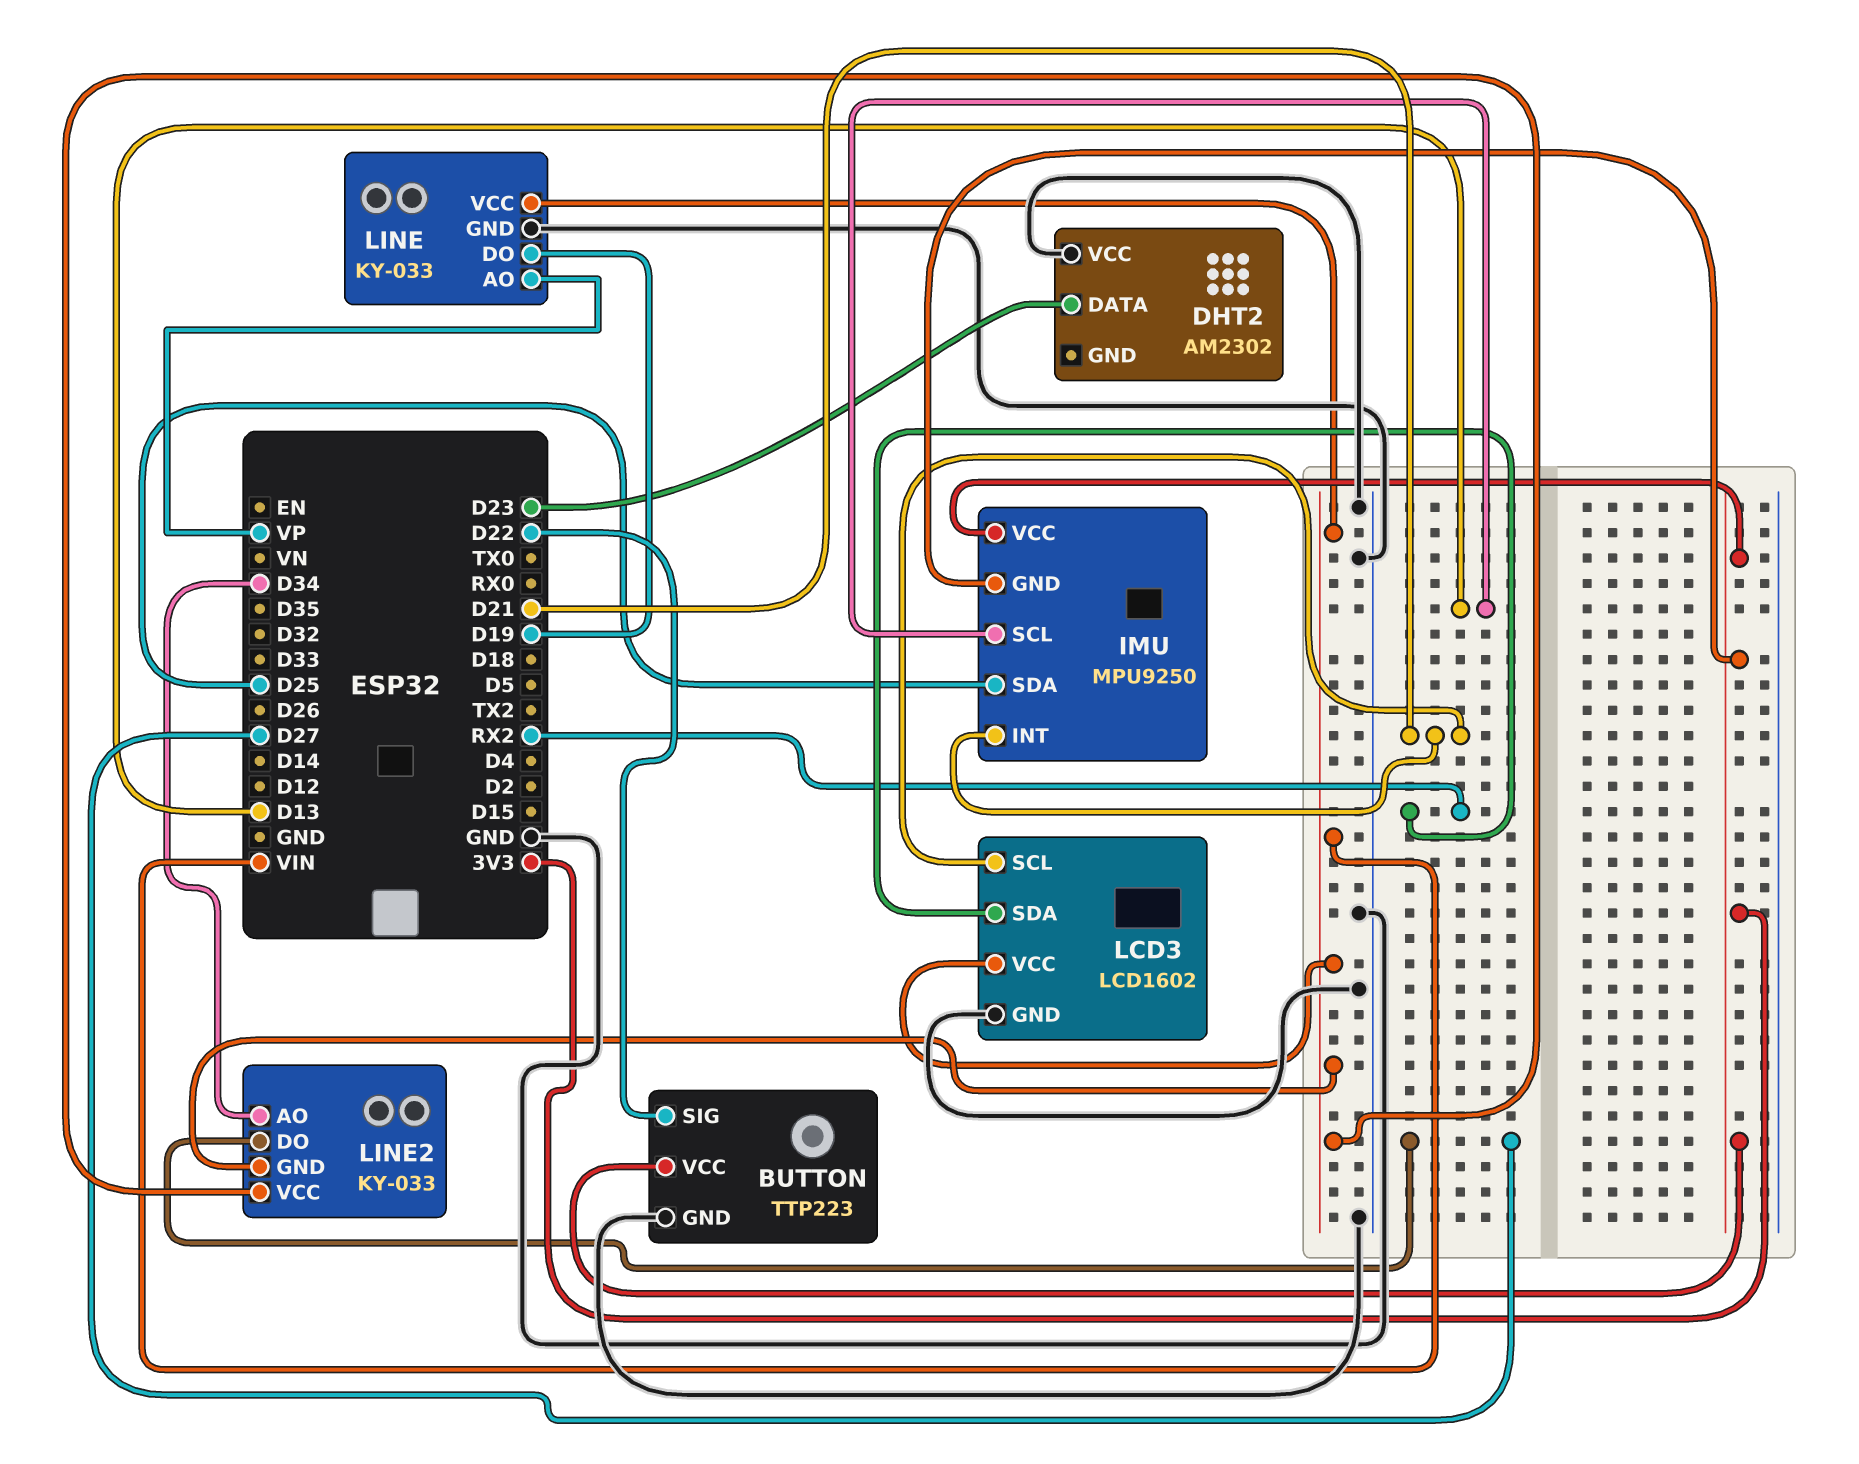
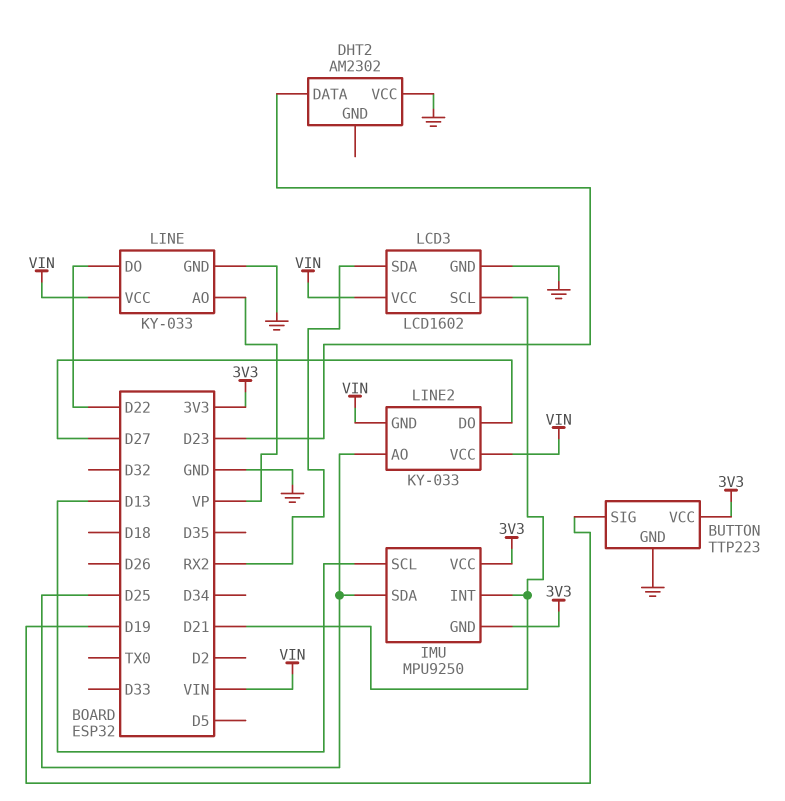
BUTTON pin SIG: D22 -> D19
LINE pin DO: D19 -> D22
LINE2 pin AO: D34 -> D25

